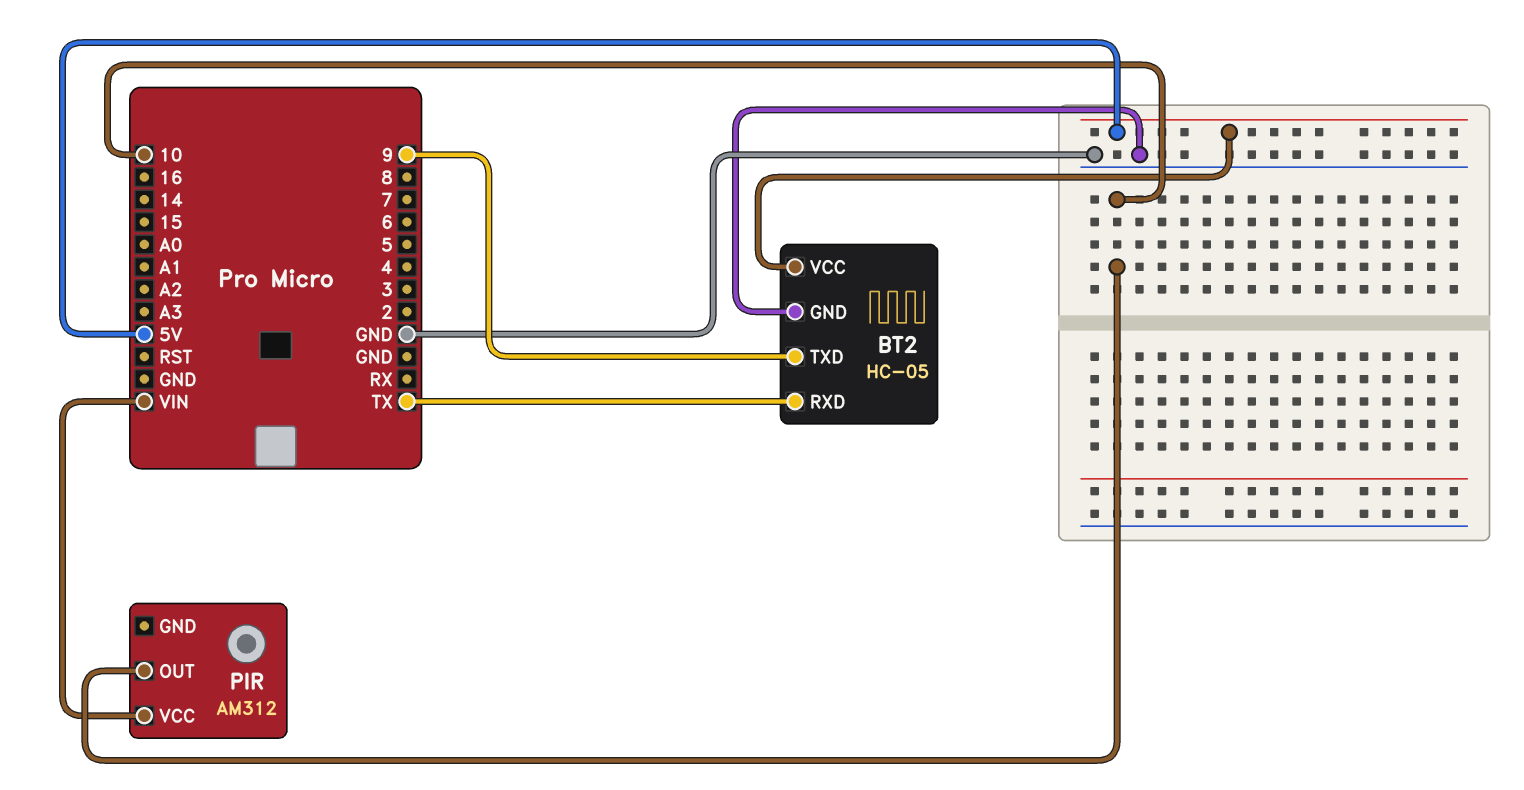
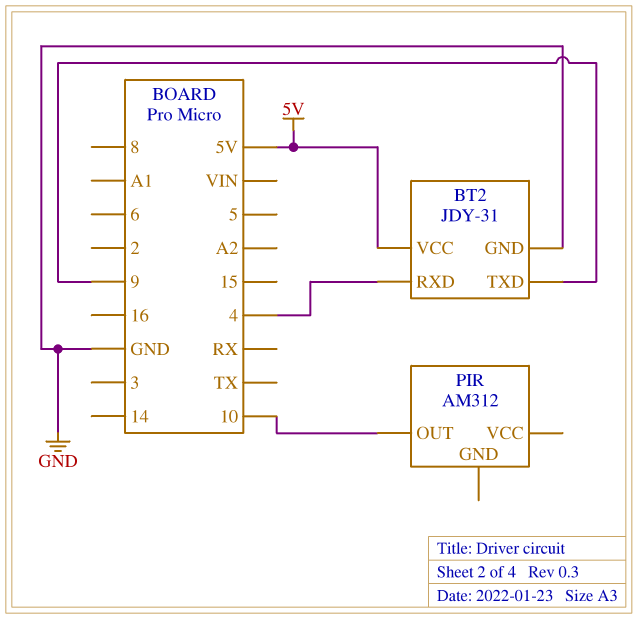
BT2: HC-05 -> JDY-31
BT2 pin RXD: TX -> 4
PIR pin VCC: VIN -> none

